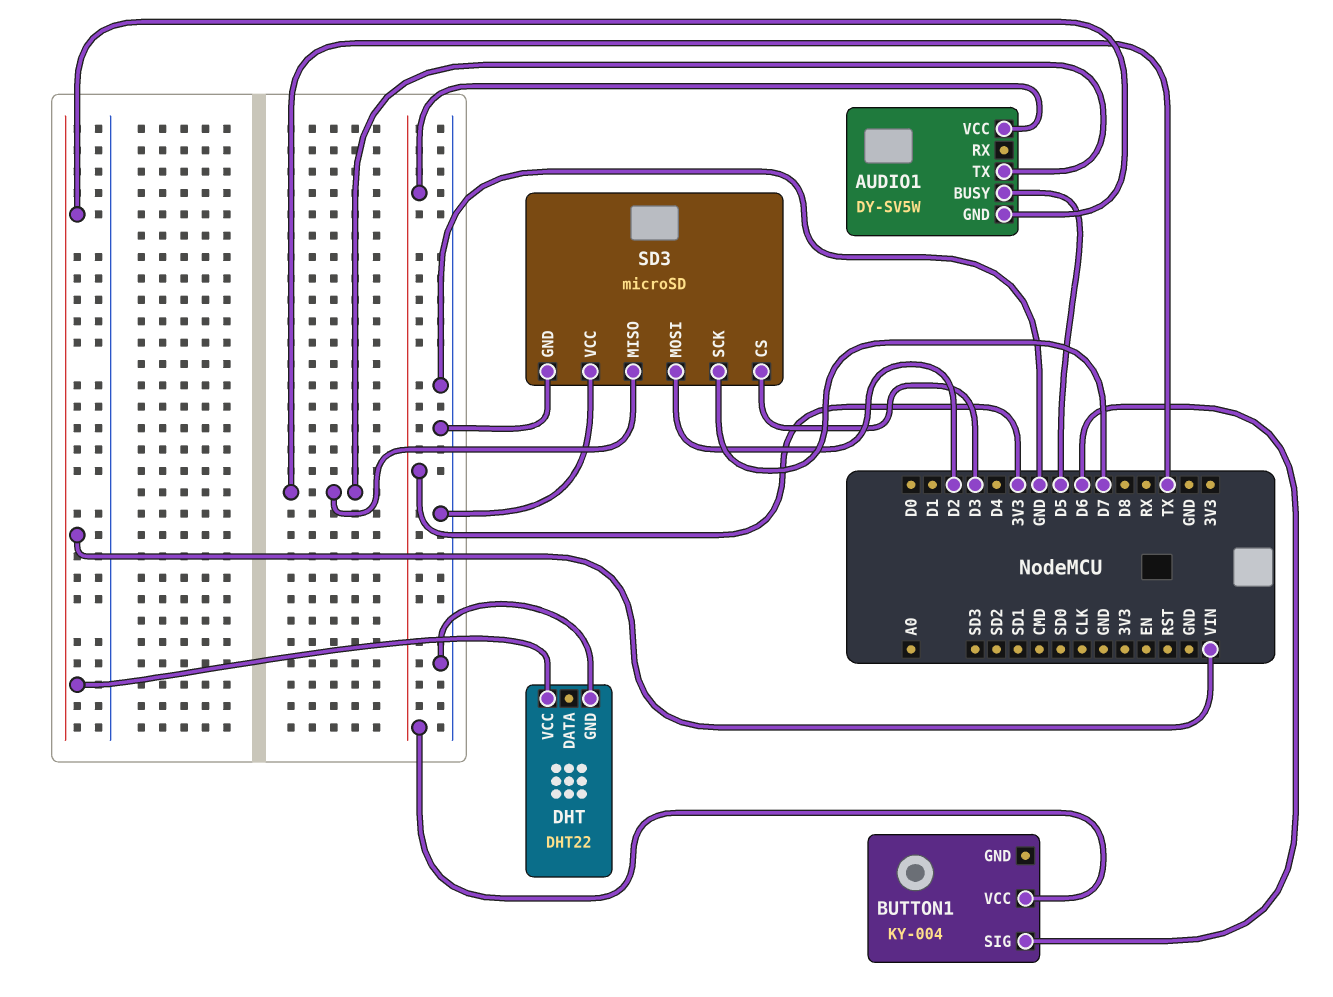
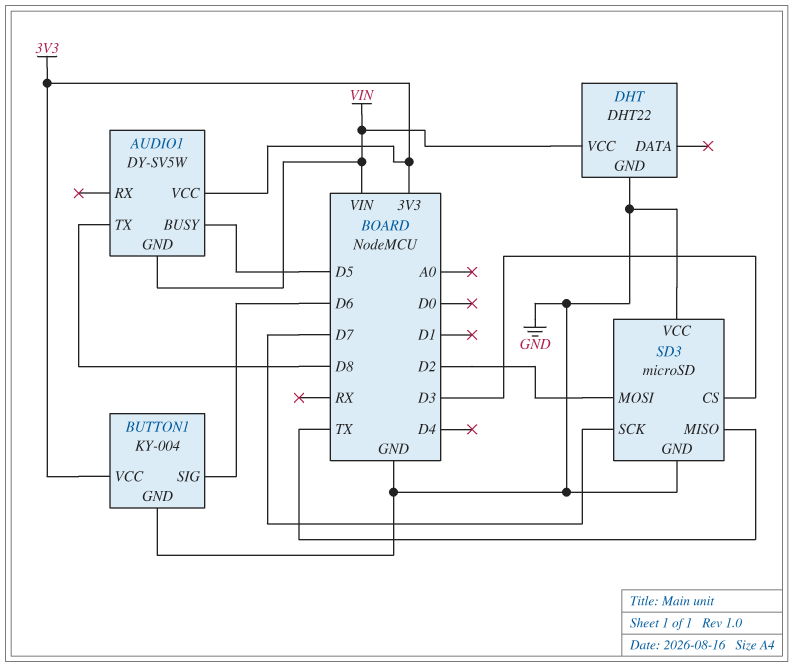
AUDIO1 pin TX: TX -> D8
BUTTON1 pin GND: none -> GND

